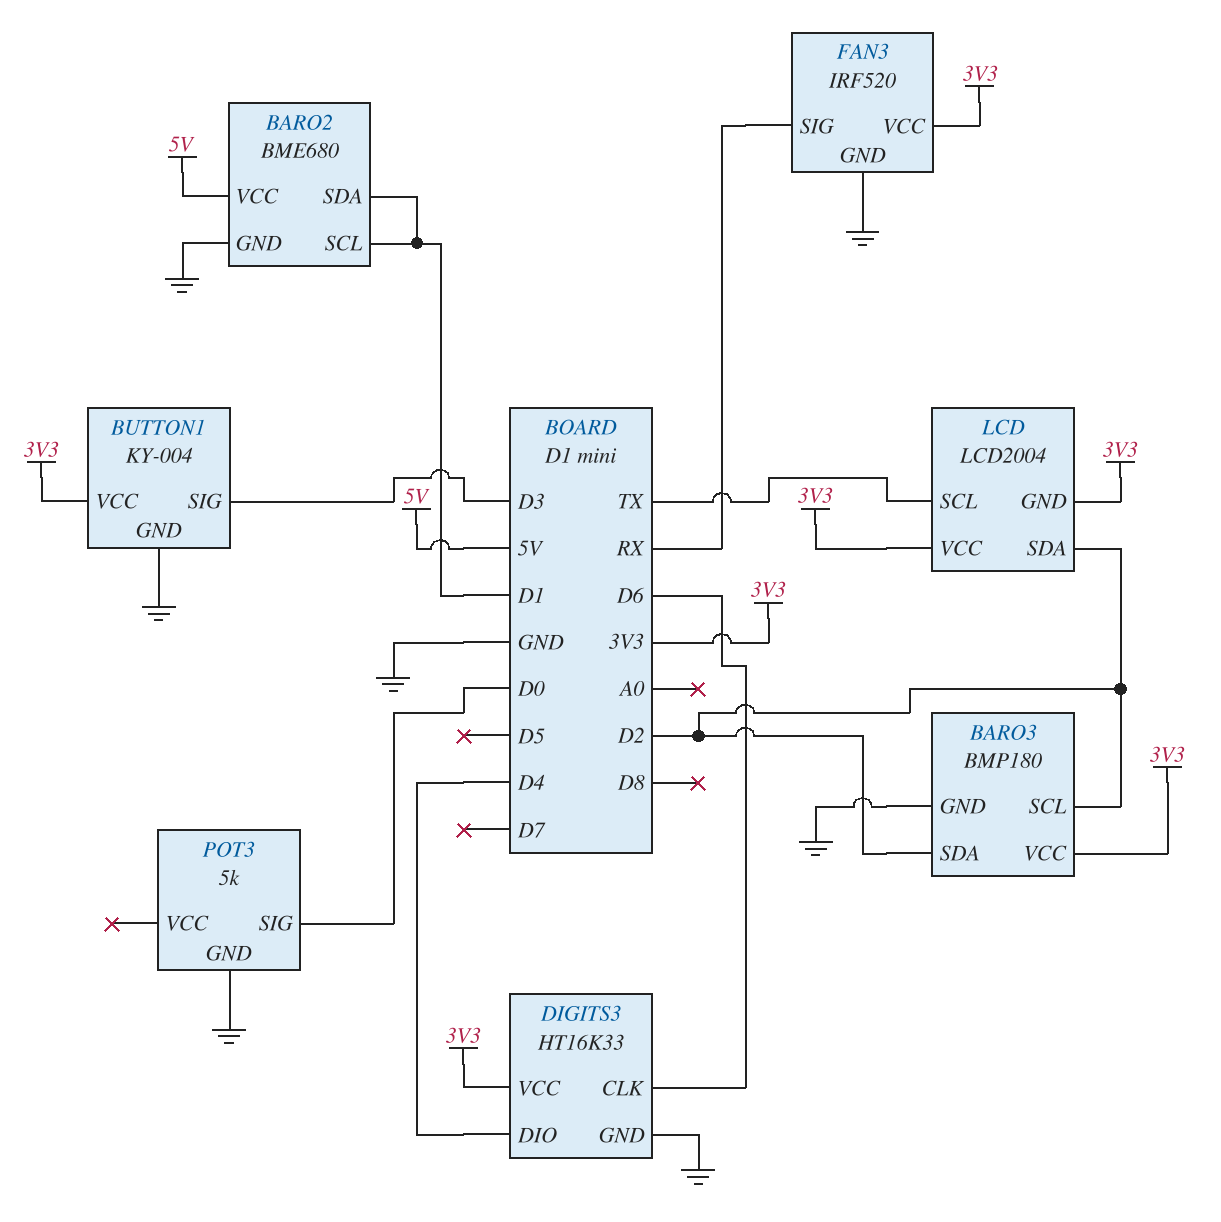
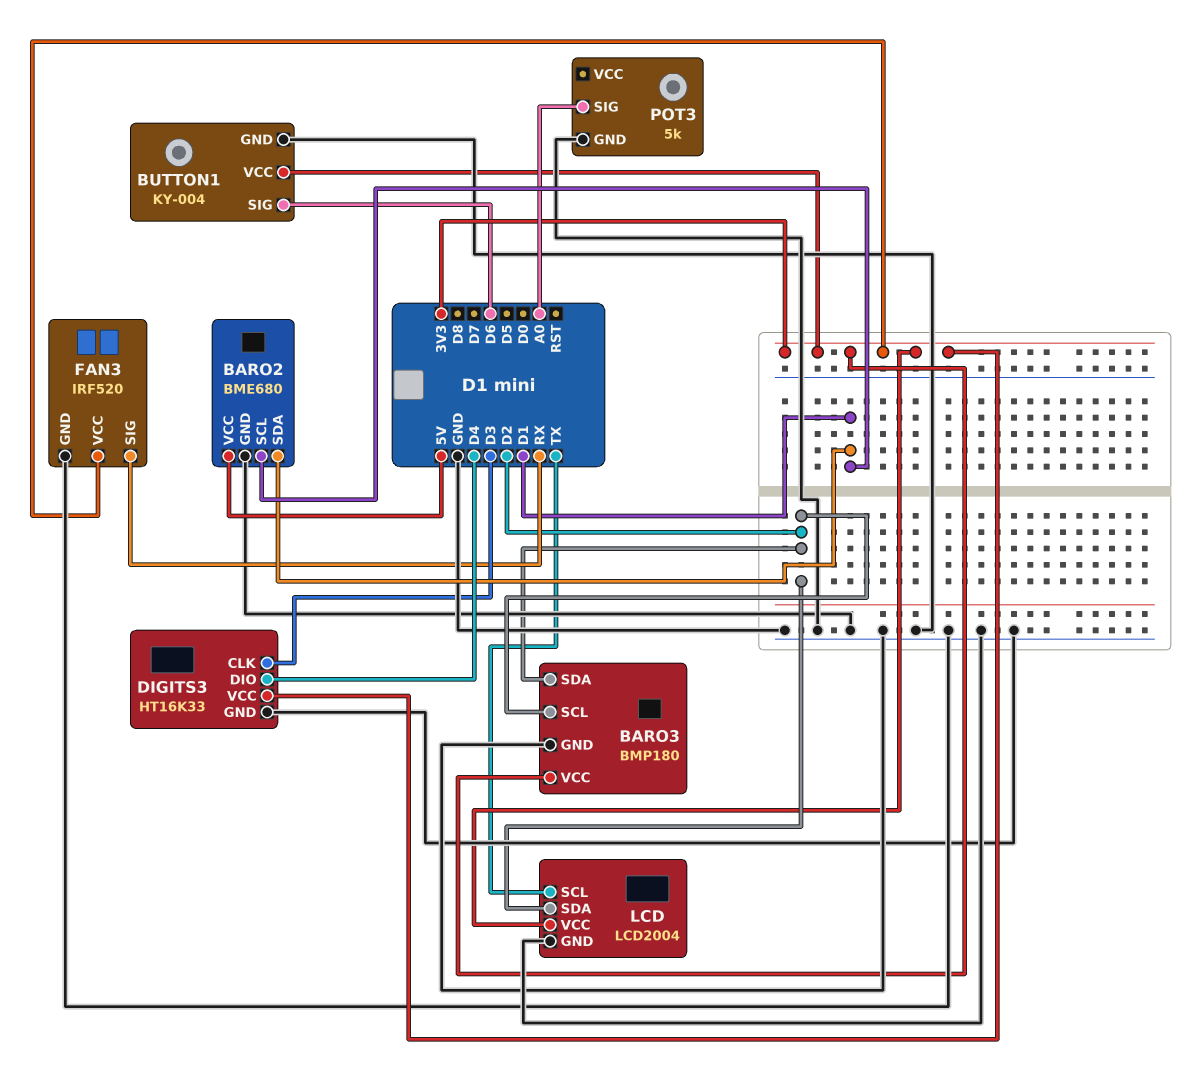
BUTTON1 pin SIG: D3 -> D6
DIGITS3 pin CLK: D6 -> D3
LCD pin GND: 3V3 -> GND
POT3 pin SIG: D0 -> A0

